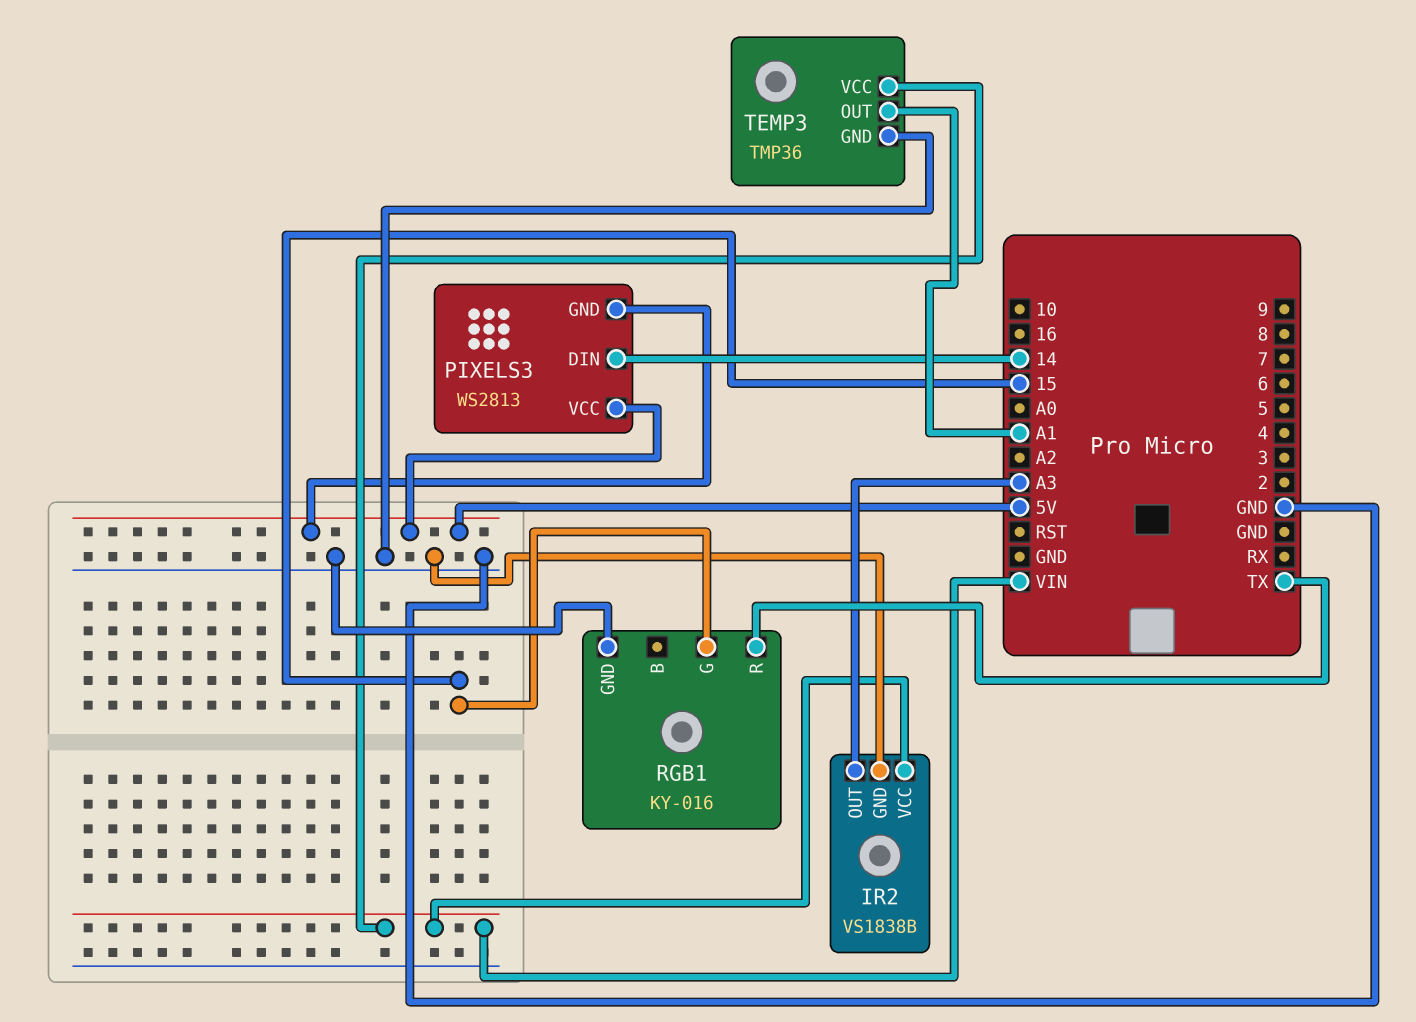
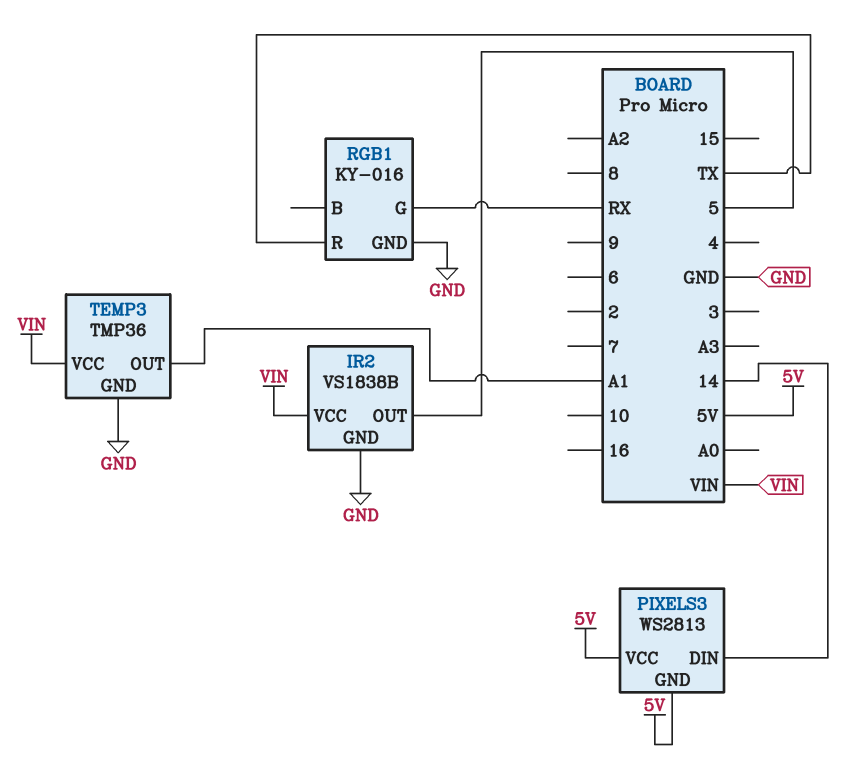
IR2 pin OUT: A3 -> 5
RGB1 pin G: 15 -> RX

